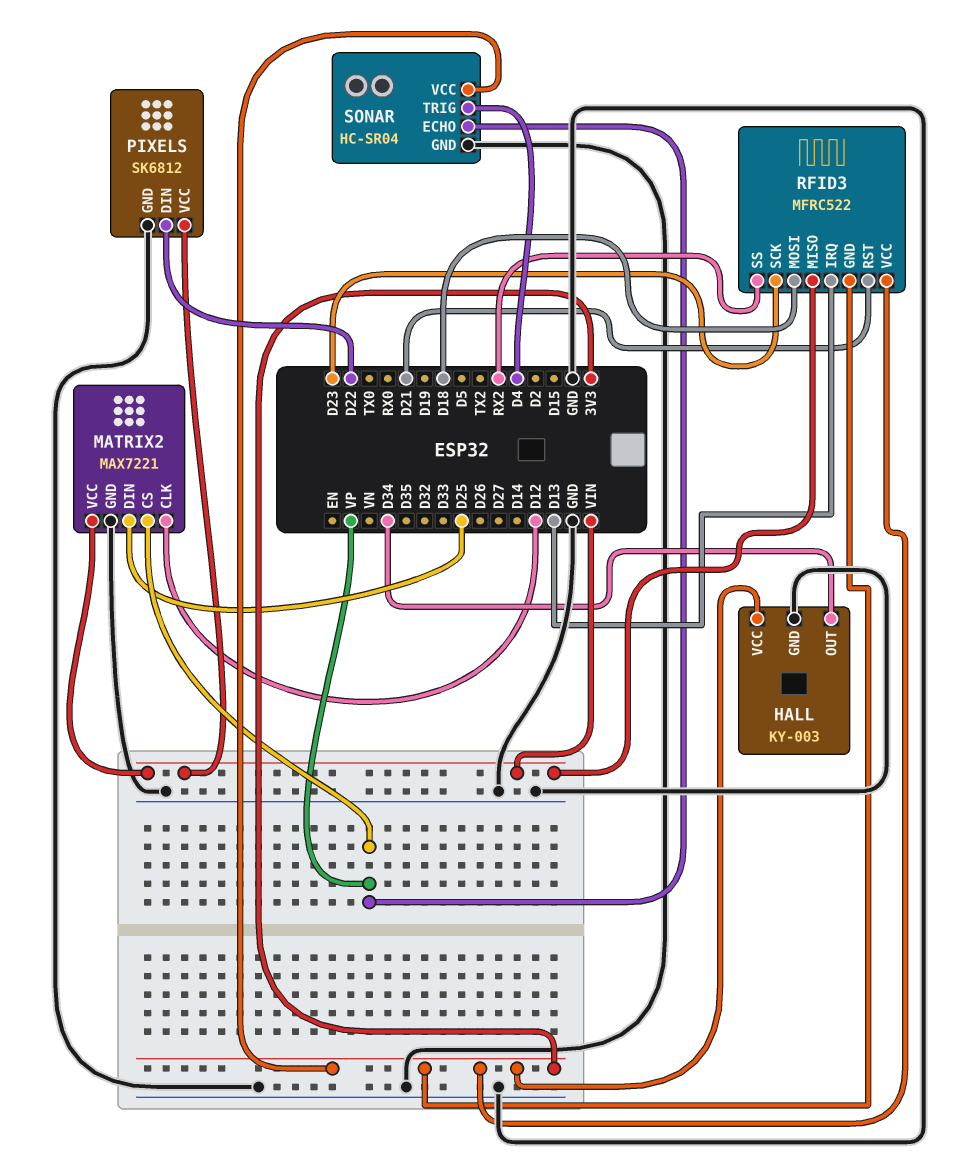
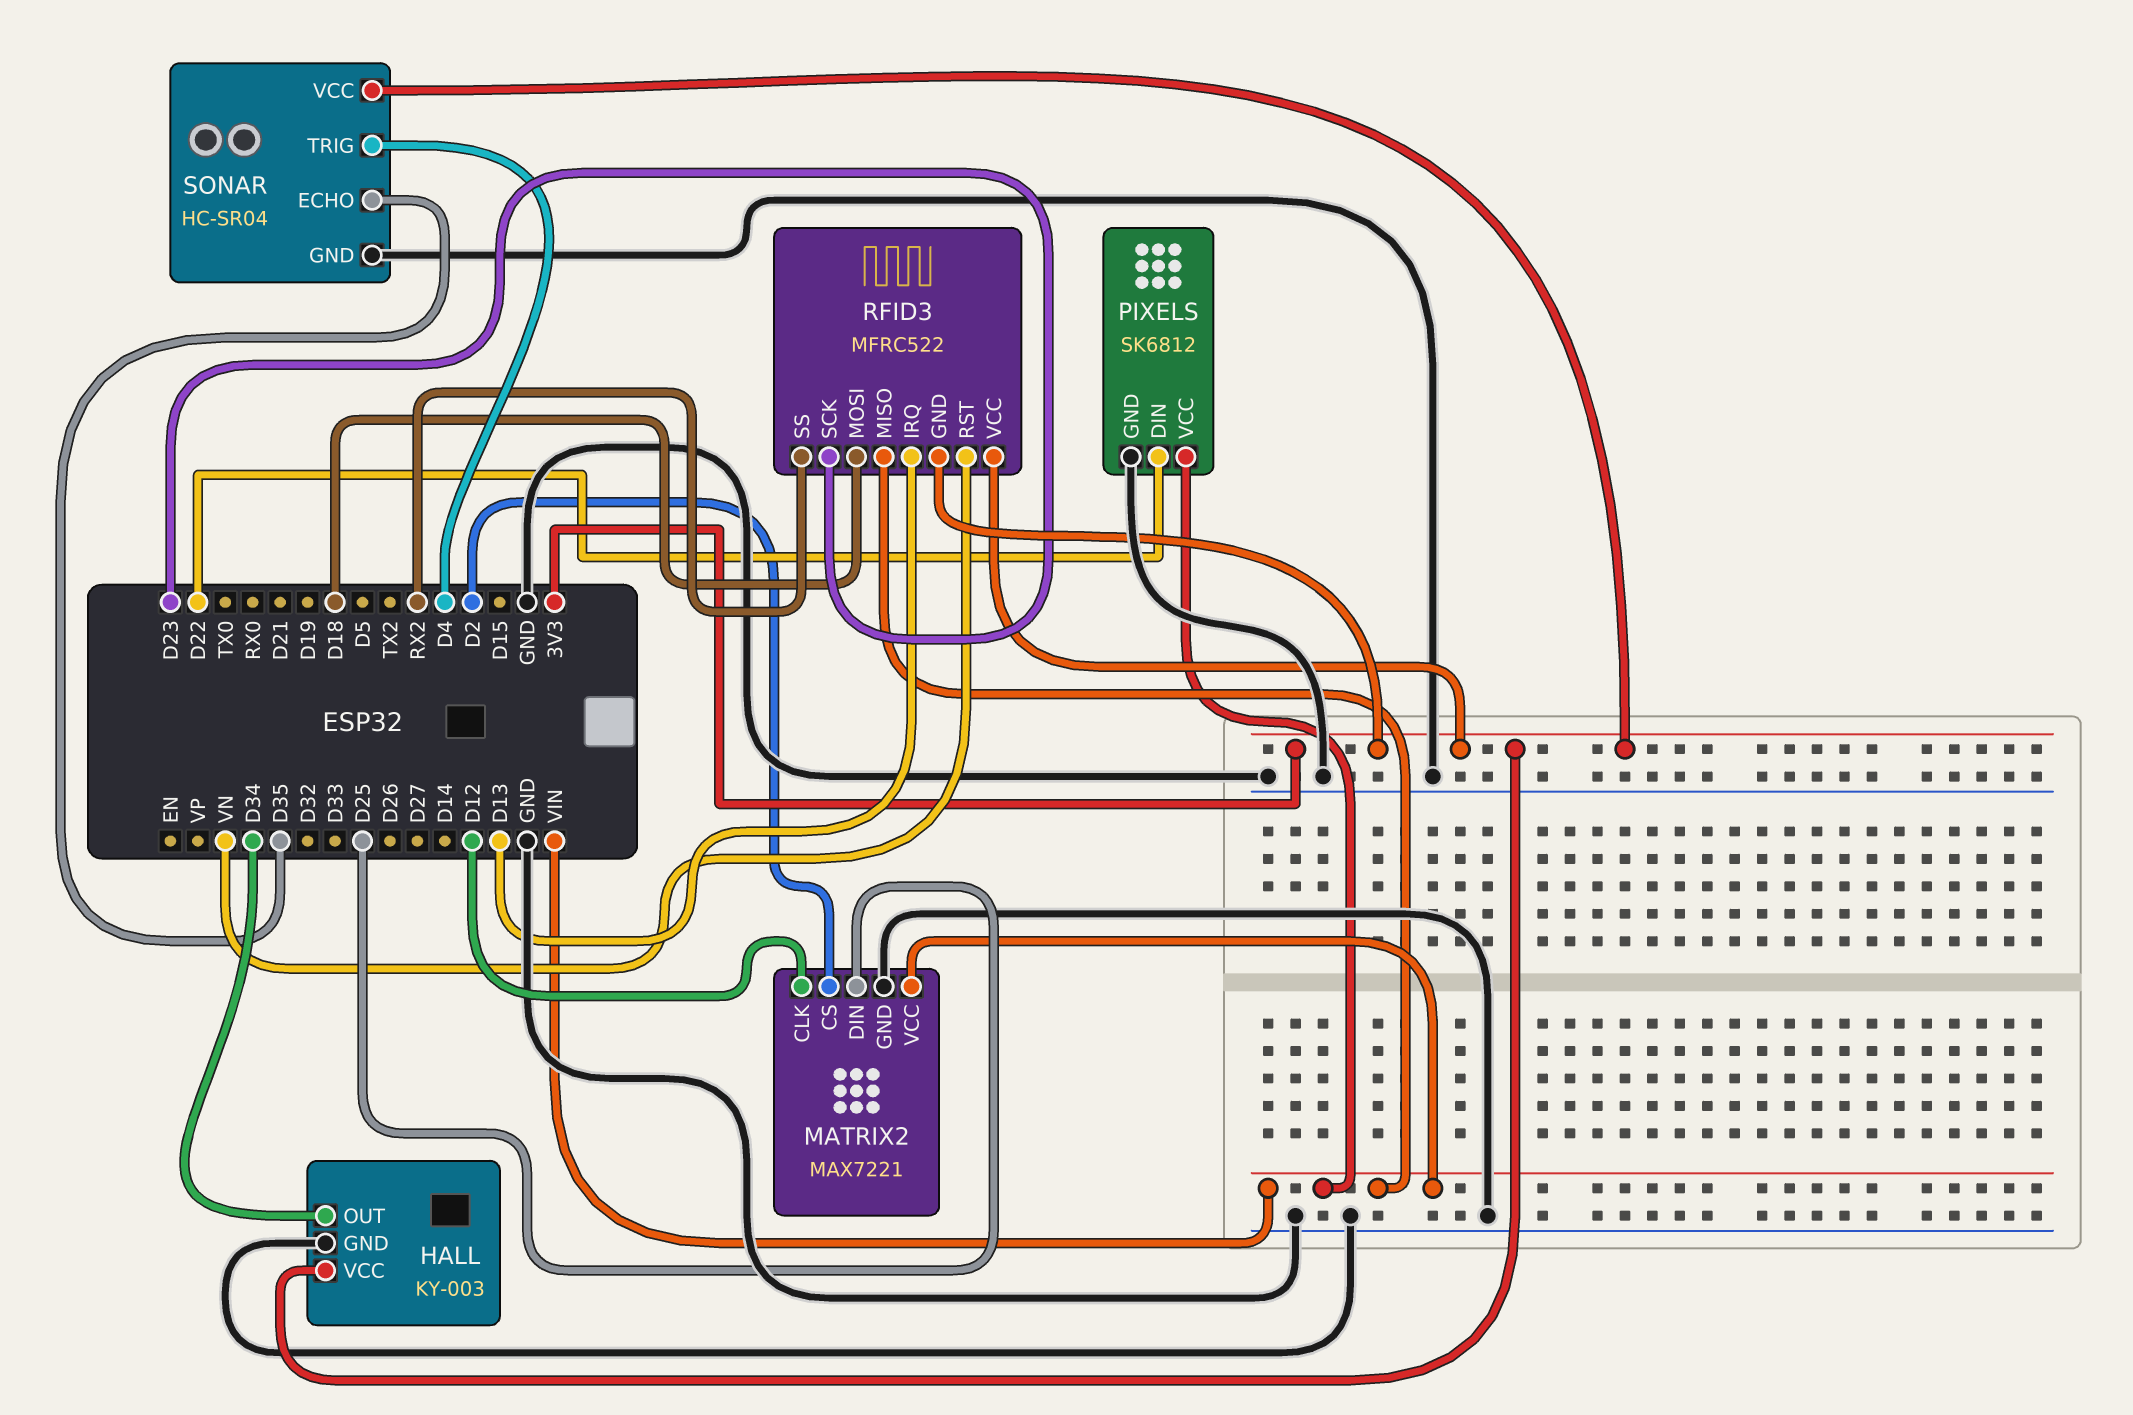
MATRIX2 pin CS: VP -> D2
RFID3 pin RST: D21 -> VN
SONAR pin ECHO: VP -> D35

